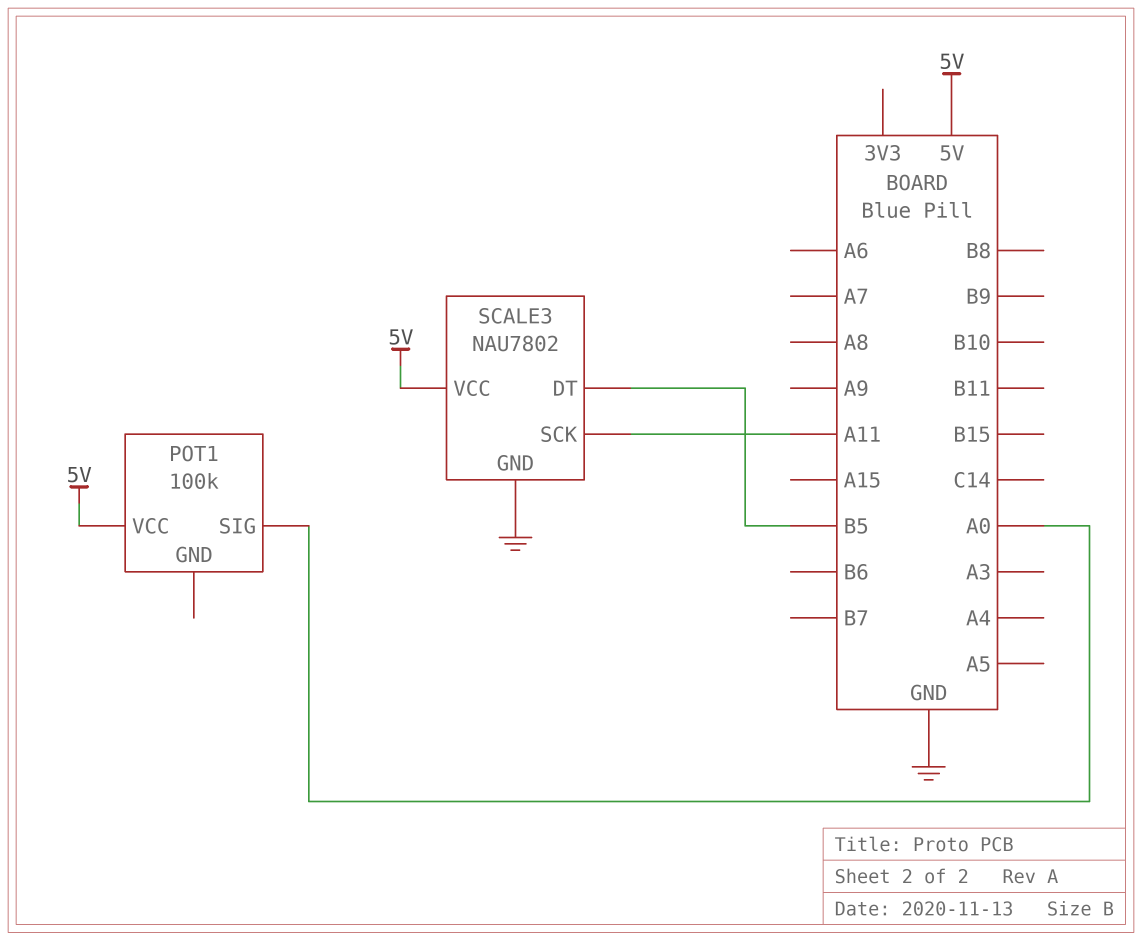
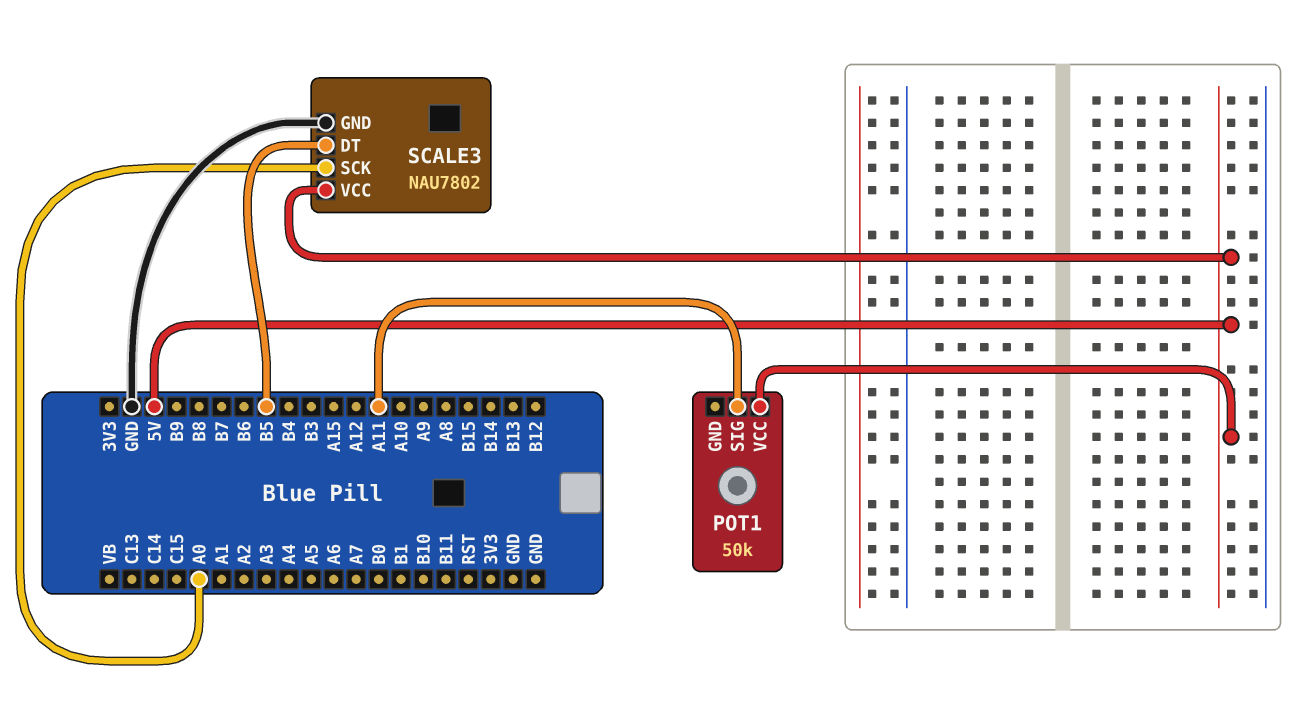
POT1: 100k -> 50k
POT1 pin SIG: A0 -> A11
SCALE3 pin SCK: A11 -> A0

